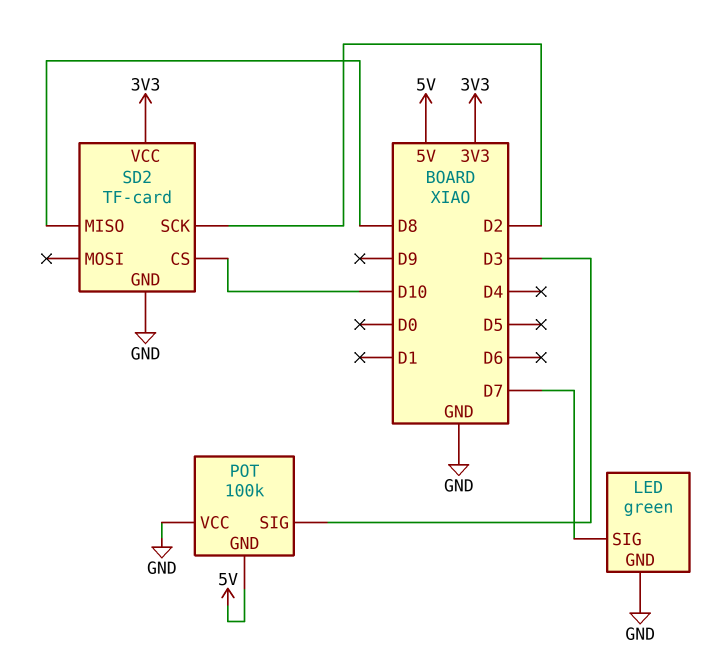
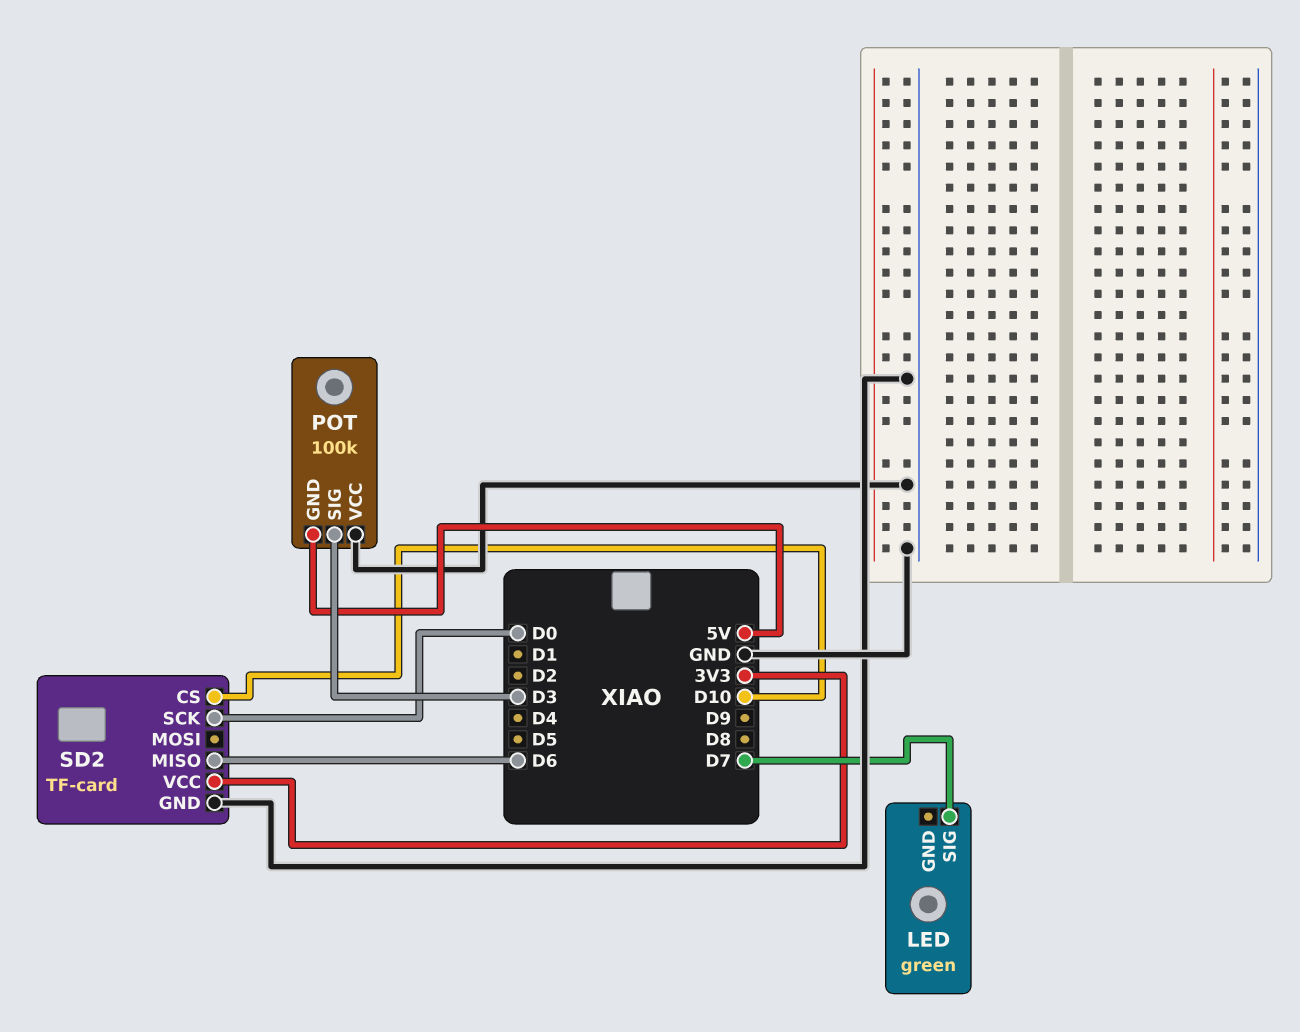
LED pin GND: GND -> none
SD2 pin MISO: D8 -> D6
SD2 pin SCK: D2 -> D0

